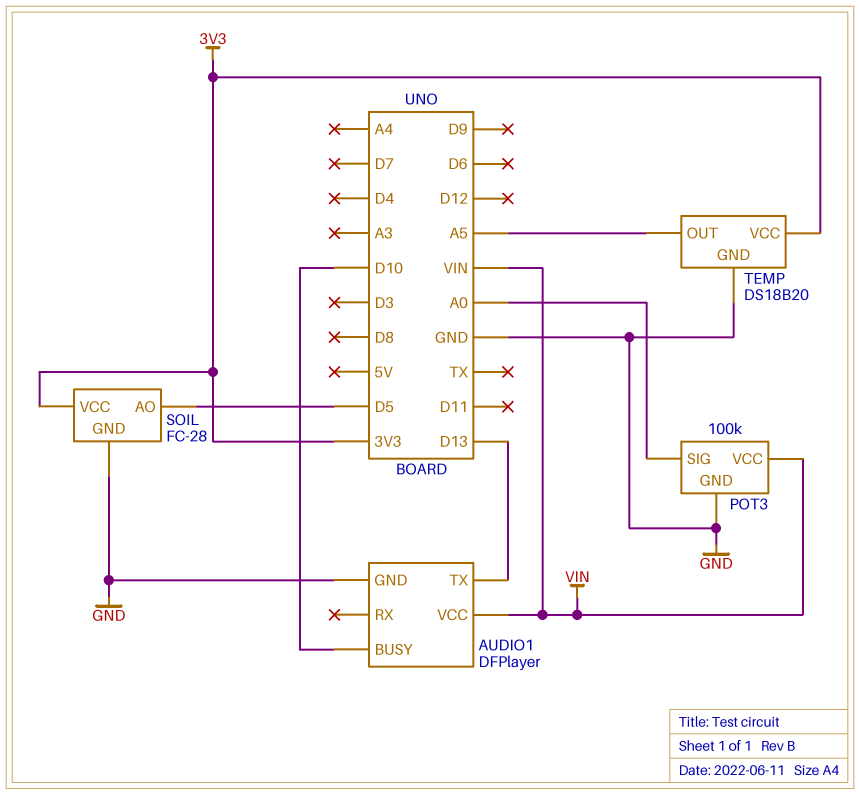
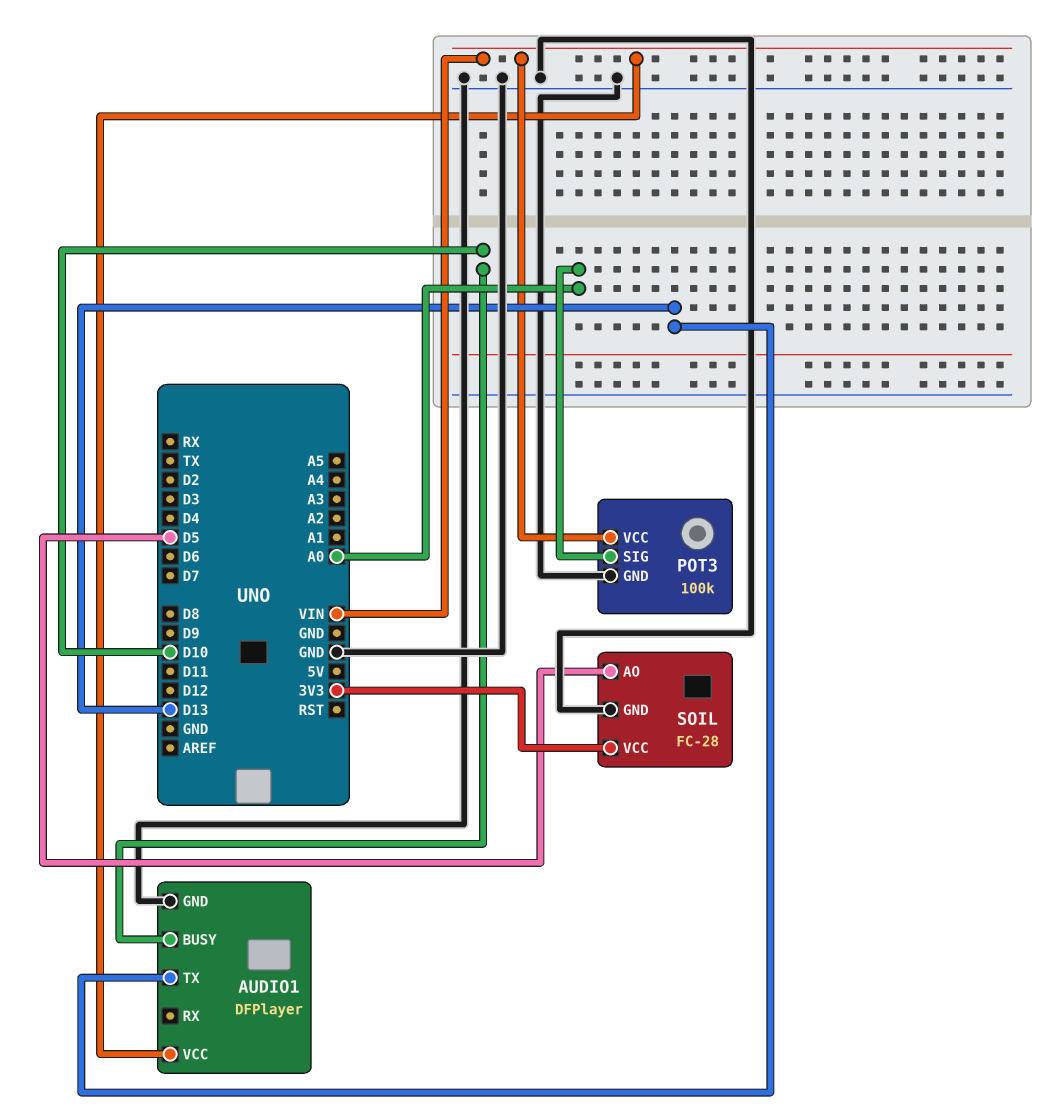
TEMP: DS18B20 -> none
TEMP pin GND: GND -> none
TEMP pin OUT: A5 -> none
TEMP pin VCC: 3V3 -> none

